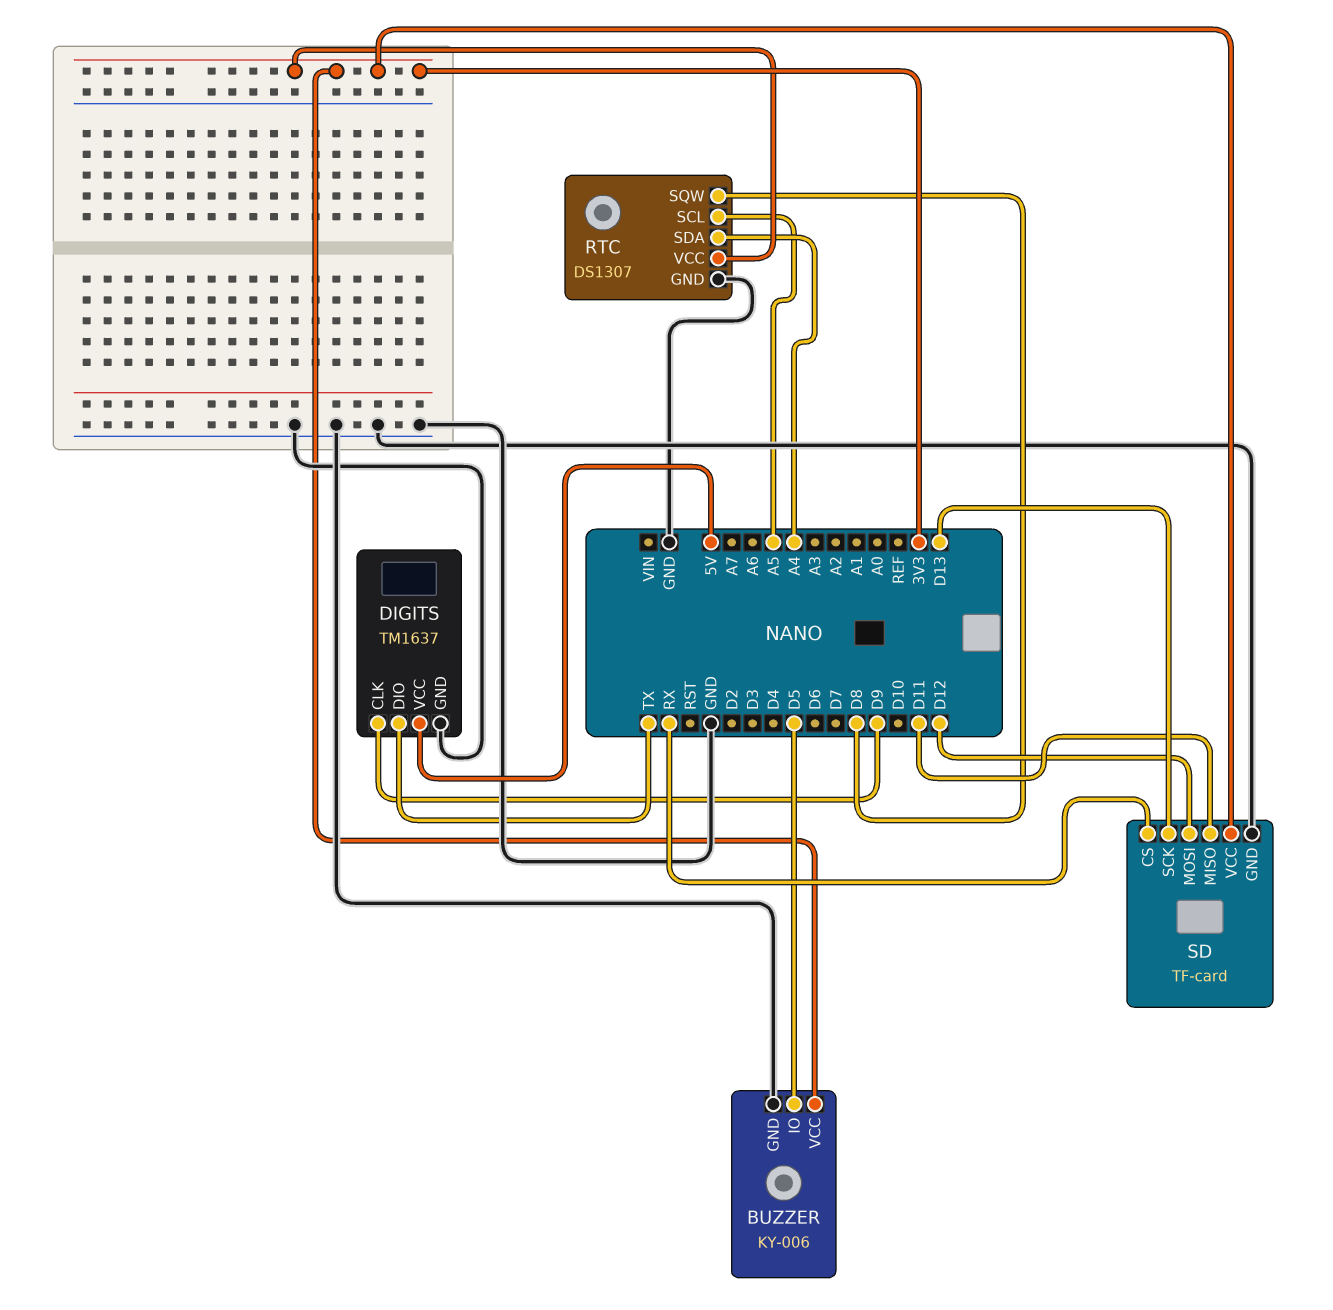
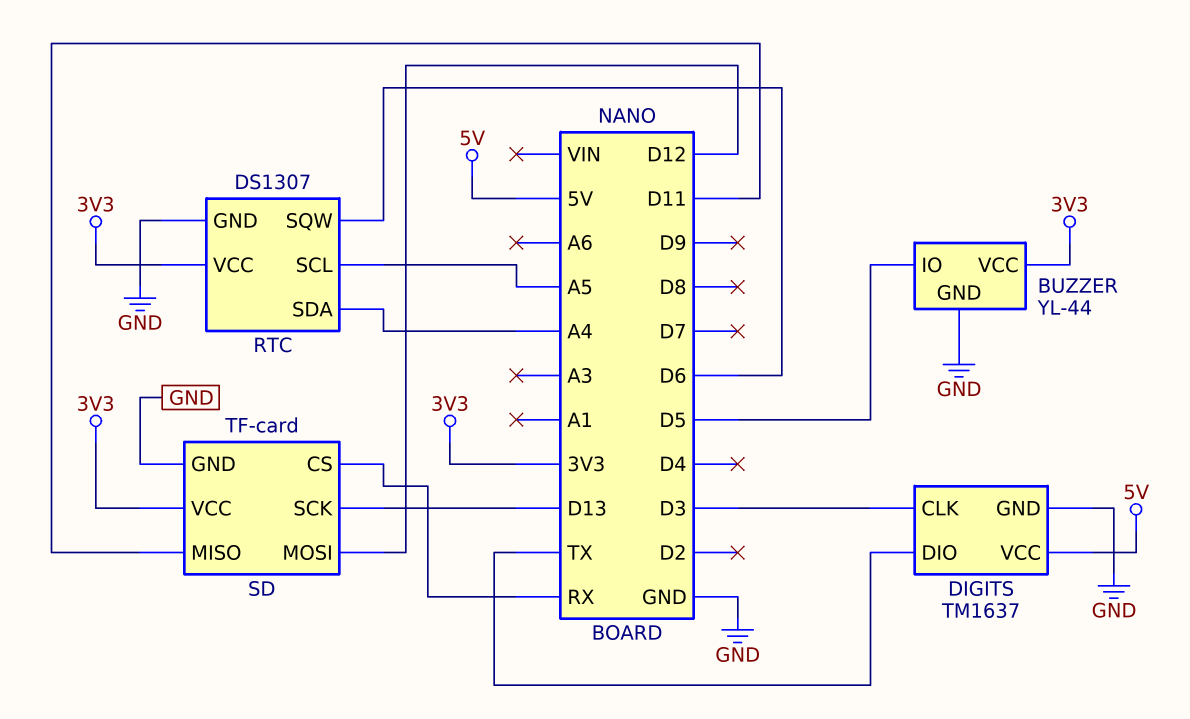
BUZZER: KY-006 -> YL-44
DIGITS pin CLK: D9 -> D3
RTC pin SQW: D8 -> D6

